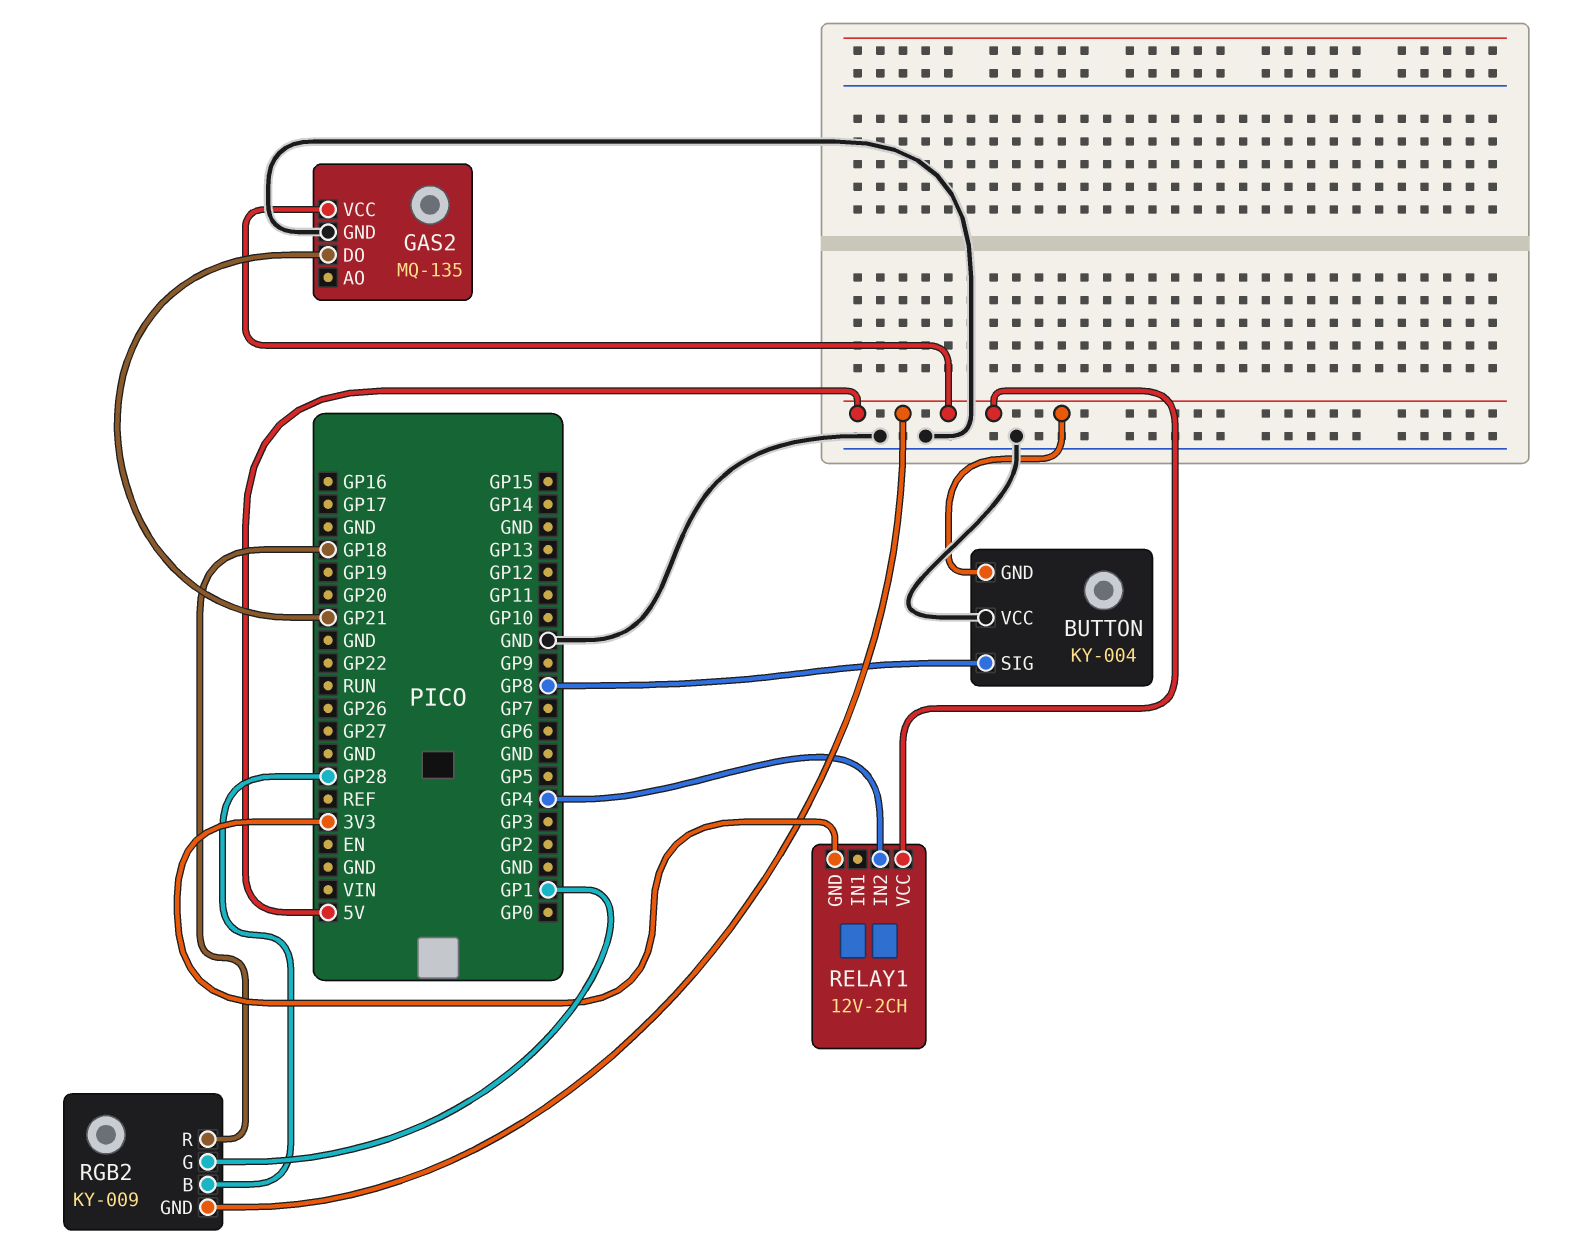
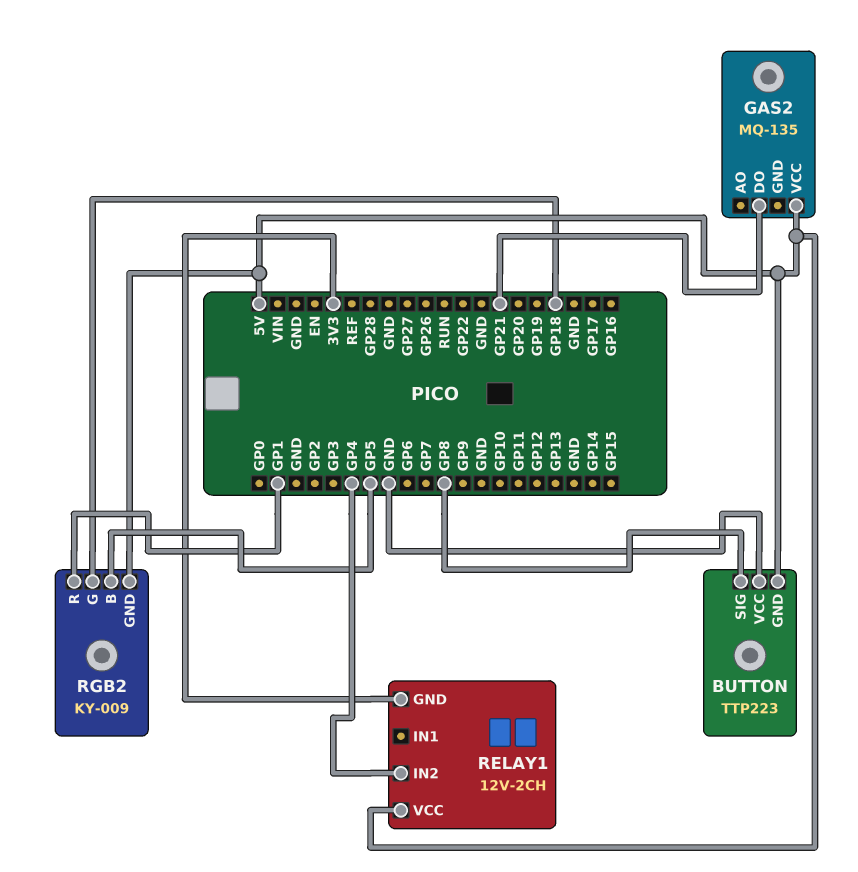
BUTTON: KY-004 -> TTP223
GAS2 pin GND: GND -> none
RGB2 pin B: GP28 -> GP5
RGB2 pin G: GP1 -> GP18
RGB2 pin R: GP18 -> GP1

